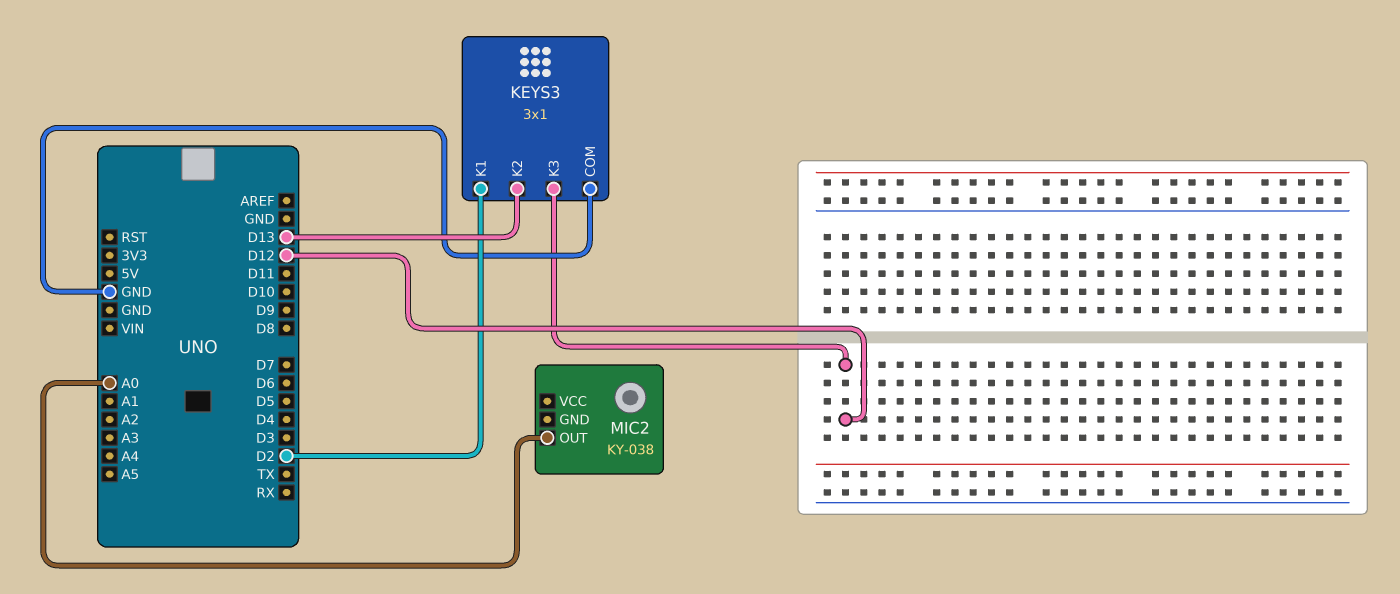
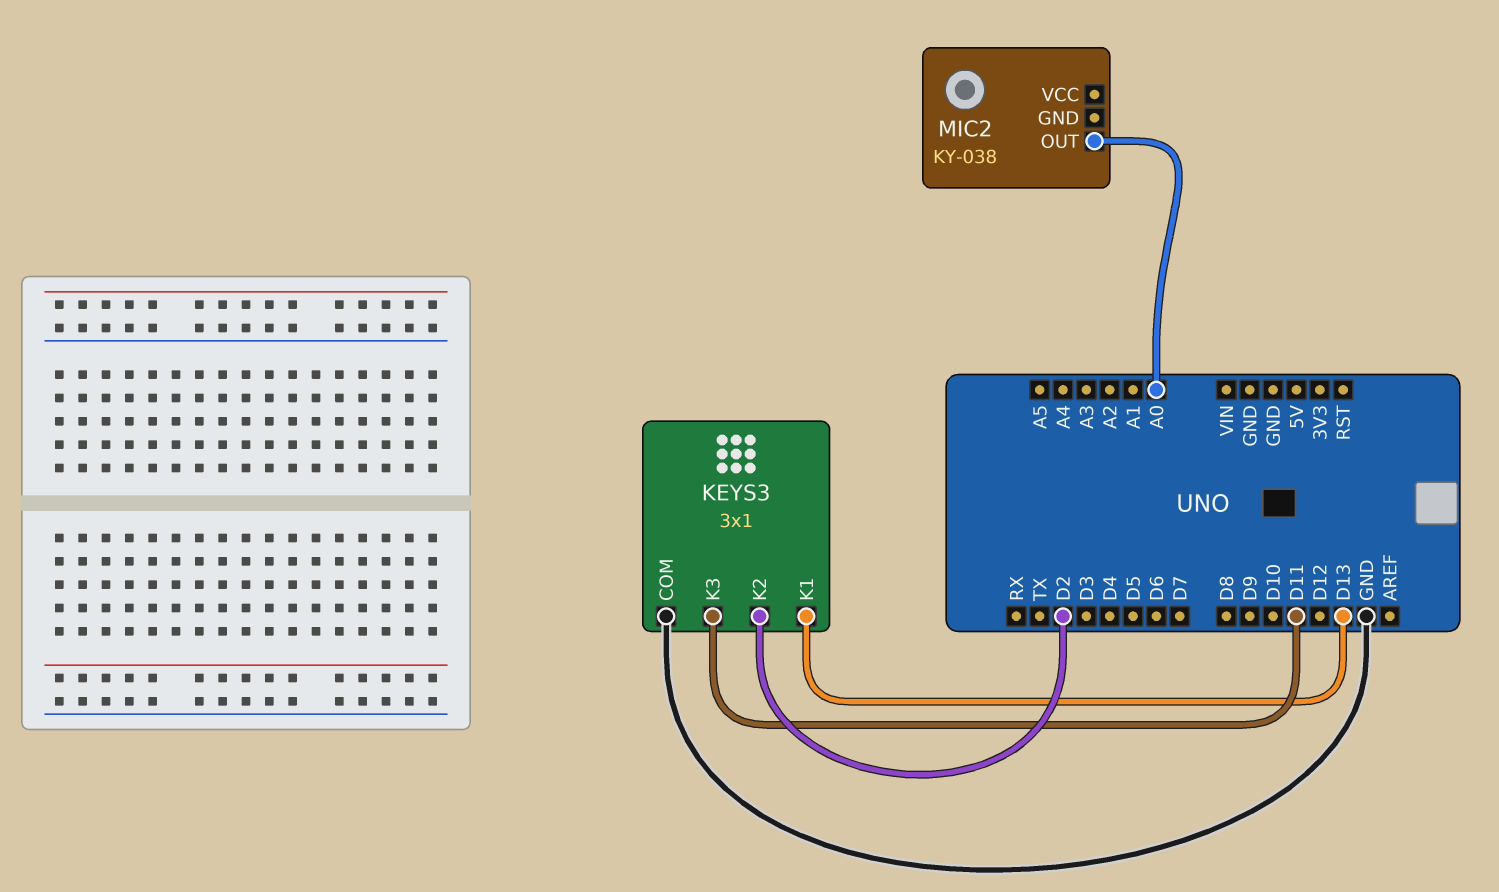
KEYS3 pin K1: D2 -> D13
KEYS3 pin K2: D13 -> D2
KEYS3 pin K3: D12 -> D11

